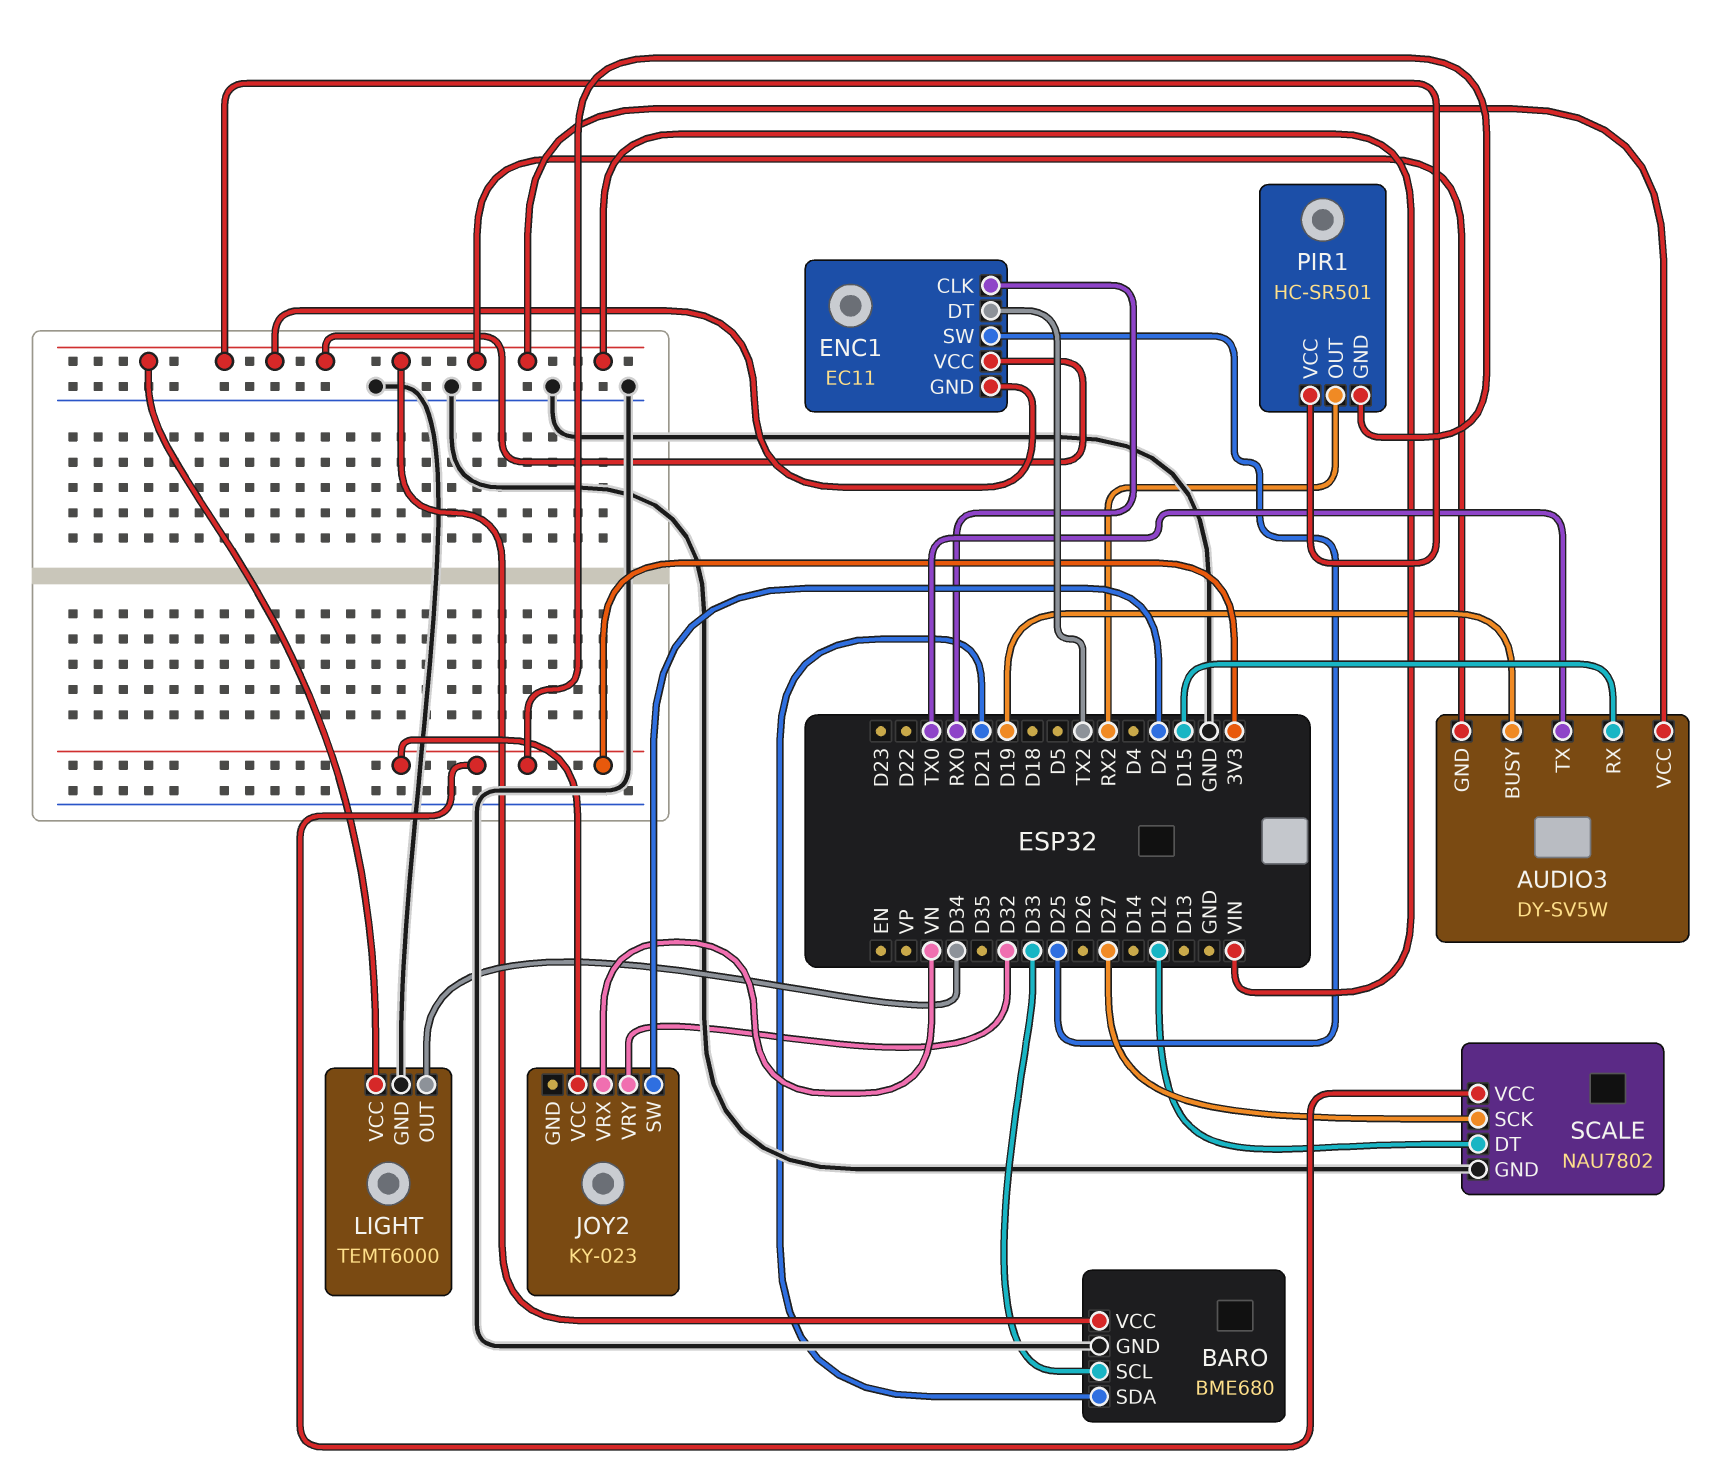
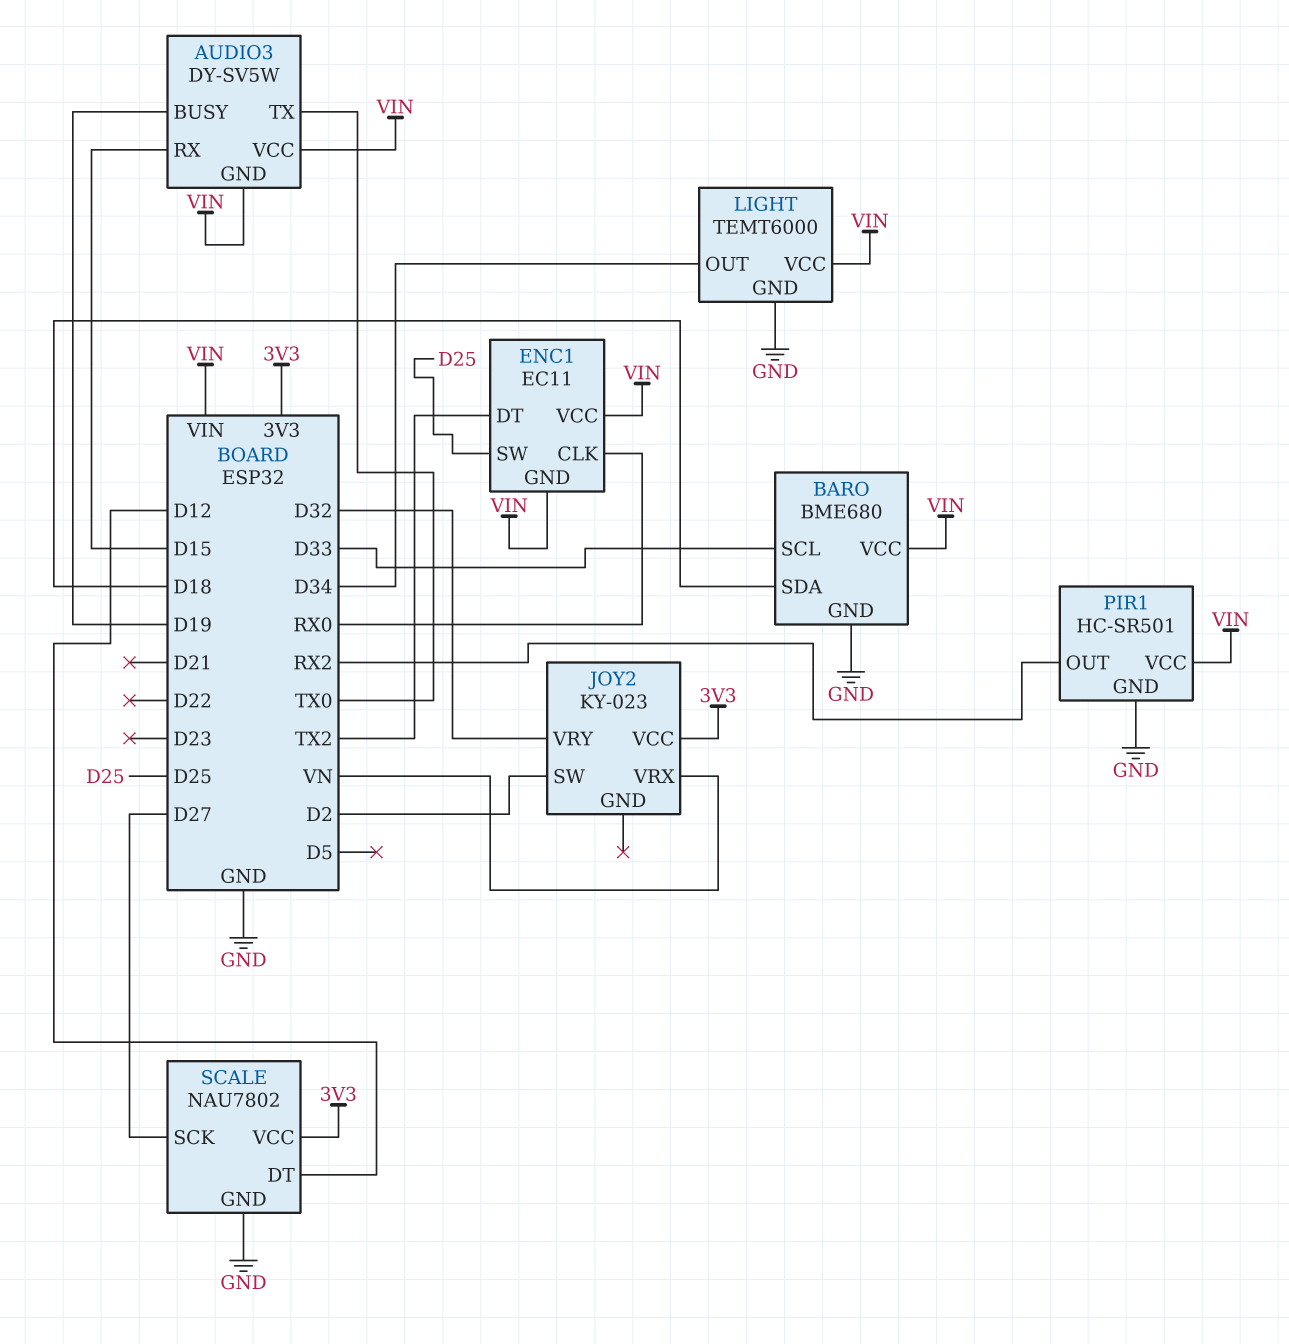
BARO pin SDA: D21 -> D18
PIR1 pin GND: 3V3 -> GND

